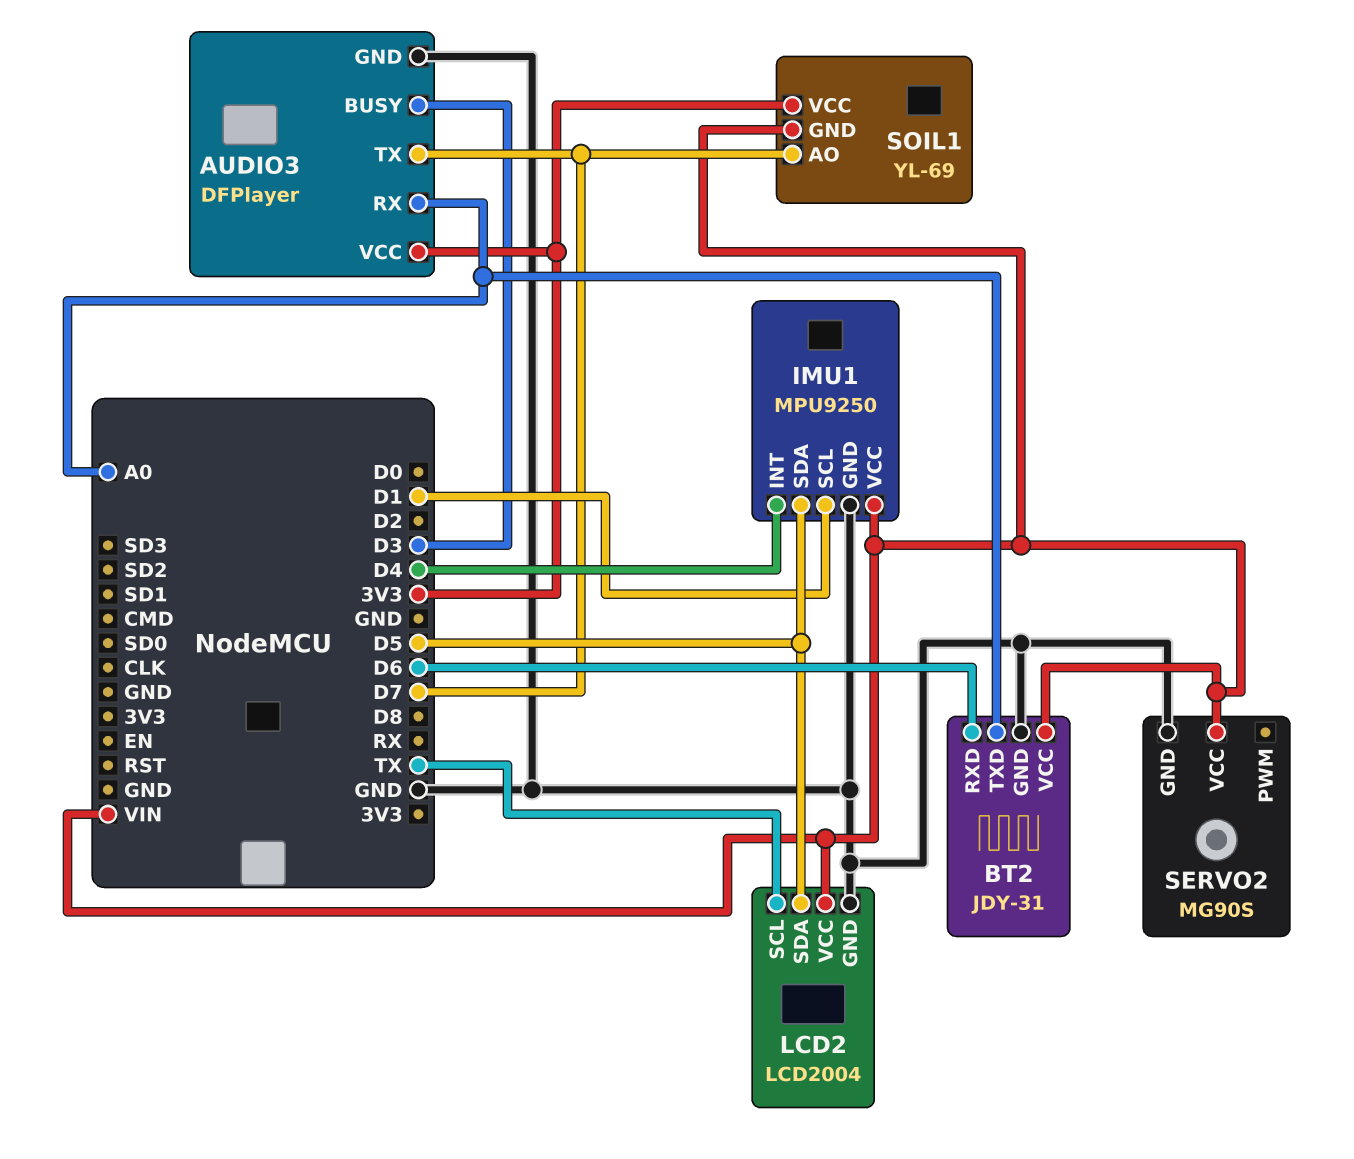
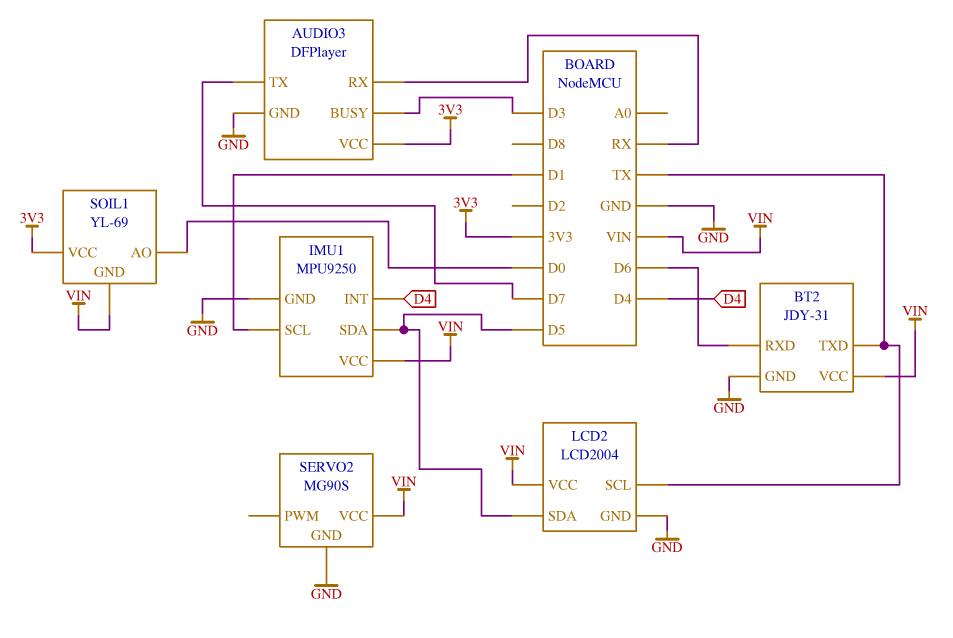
AUDIO3 pin RX: A0 -> RX
BT2 pin TXD: A0 -> TX
SOIL1 pin AO: D7 -> D0

